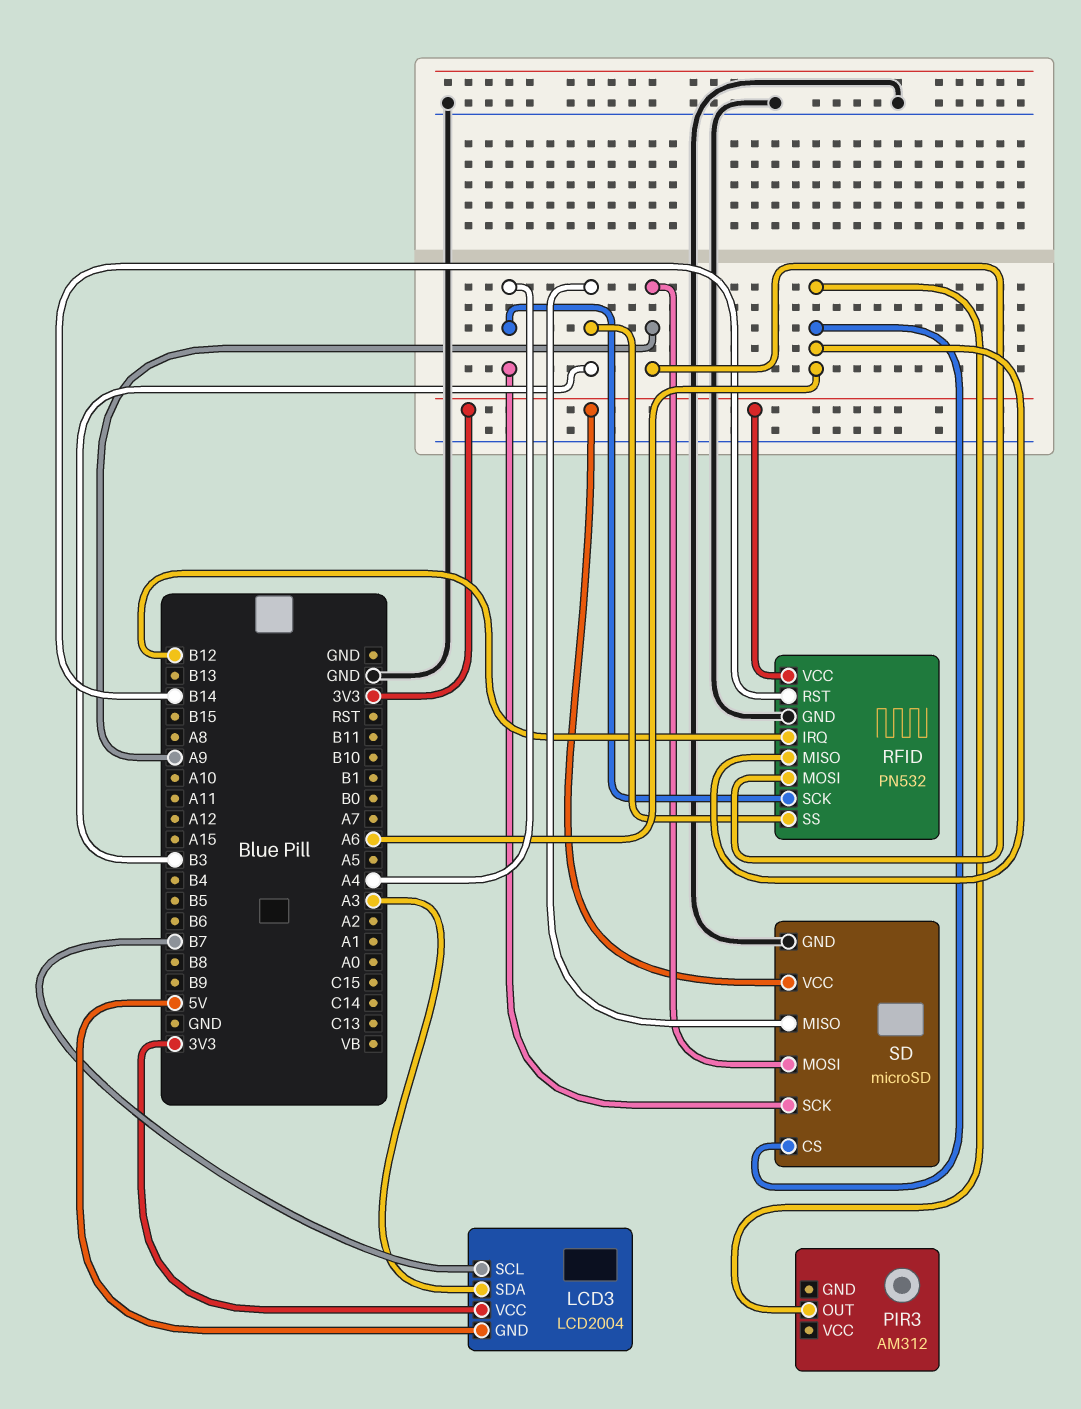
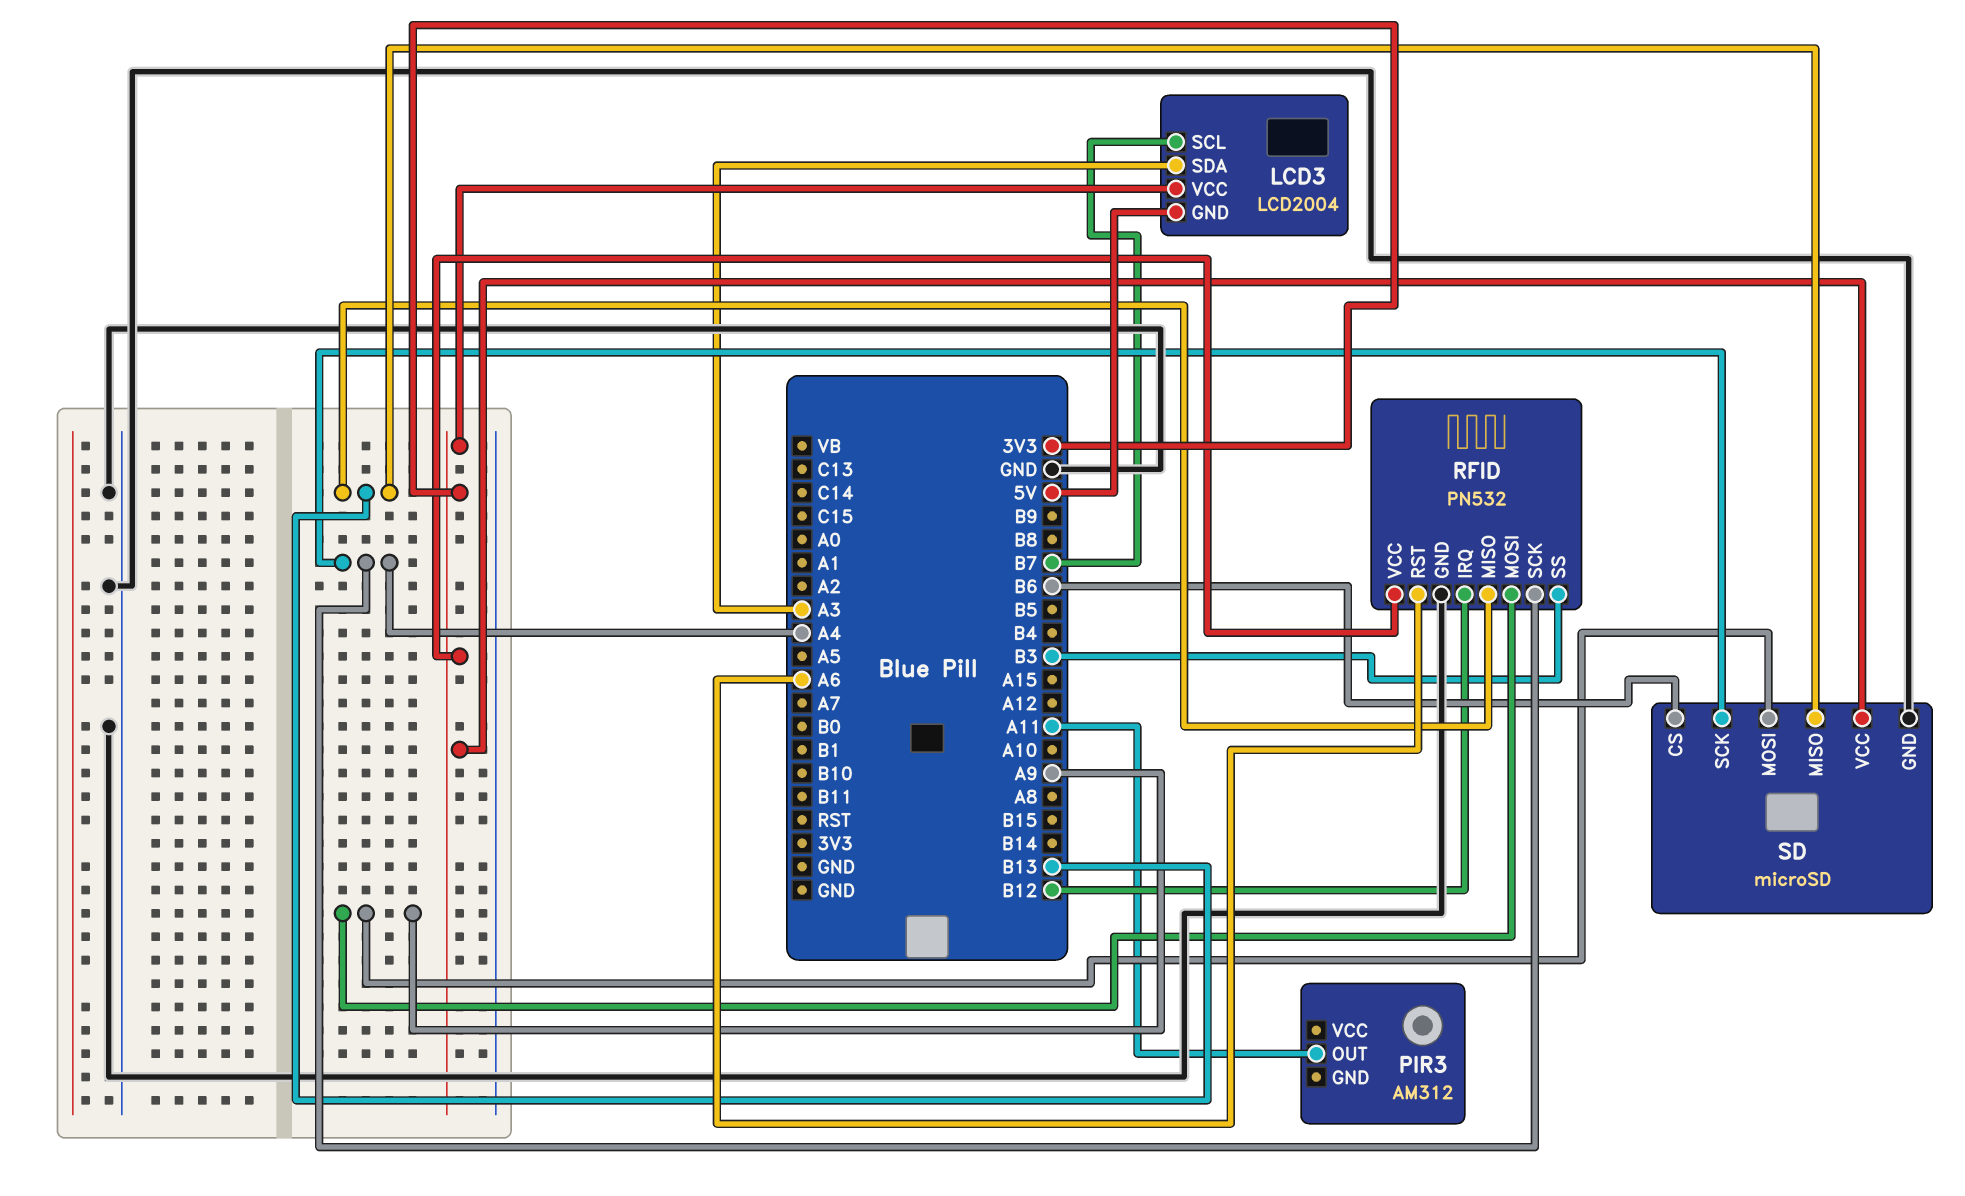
PIR3 pin OUT: A6 -> A11
RFID pin MISO: A6 -> B13
RFID pin RST: B14 -> A6
SD pin CS: A6 -> B6
SD pin MISO: B3 -> B13

